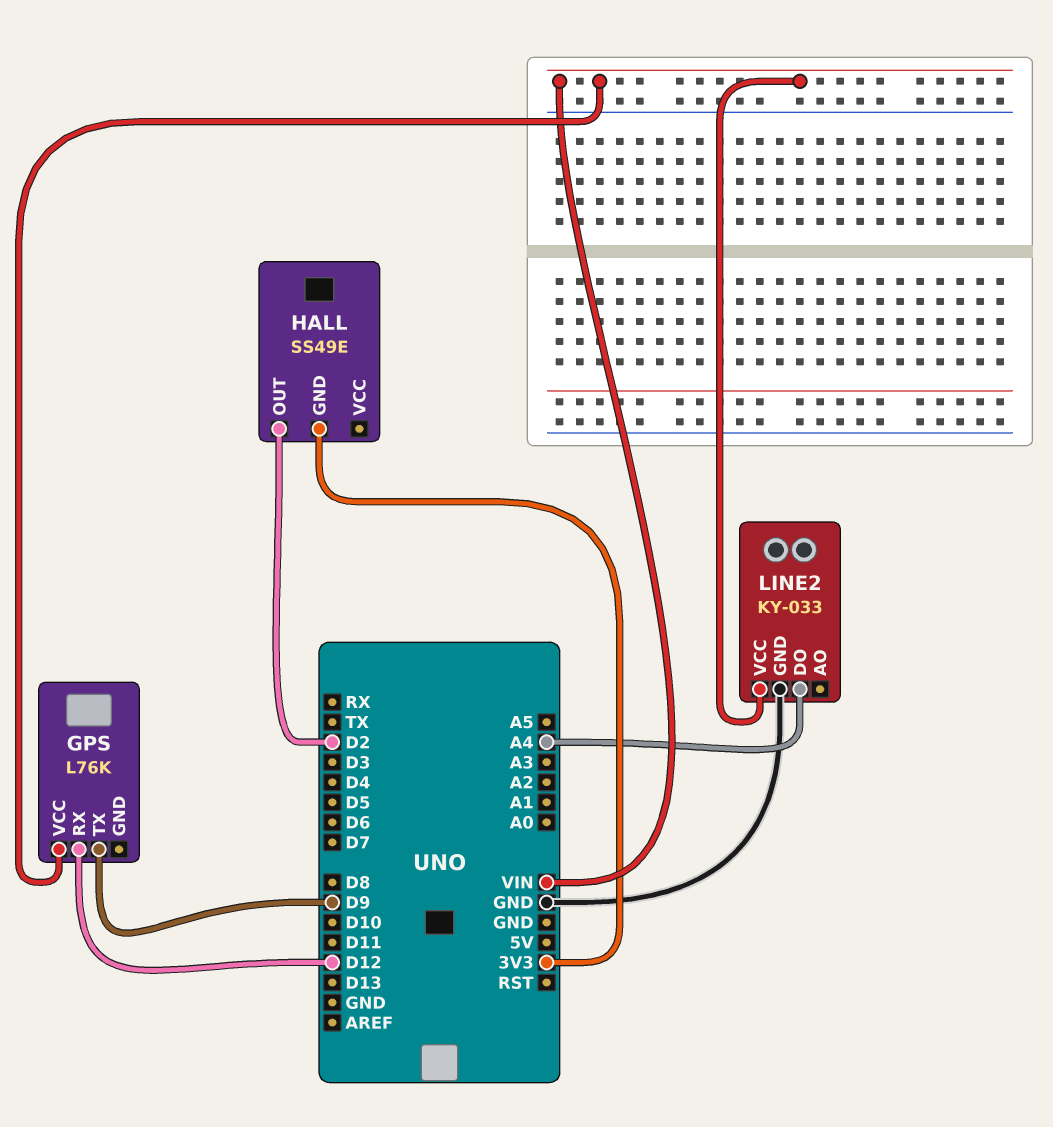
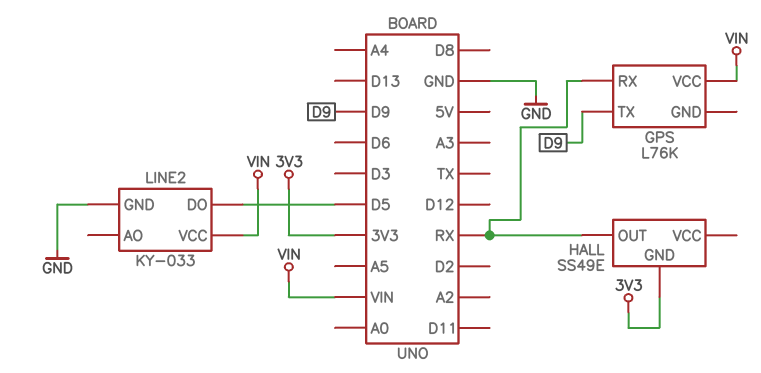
GPS pin RX: D12 -> RX
HALL pin OUT: D2 -> RX
LINE2 pin DO: A4 -> D5

